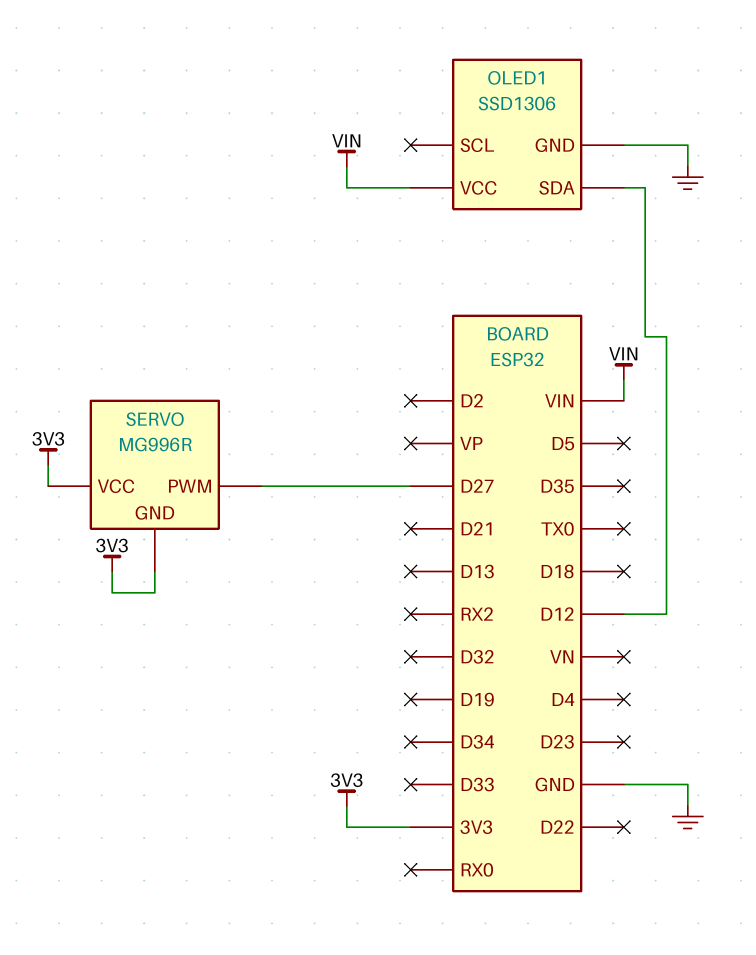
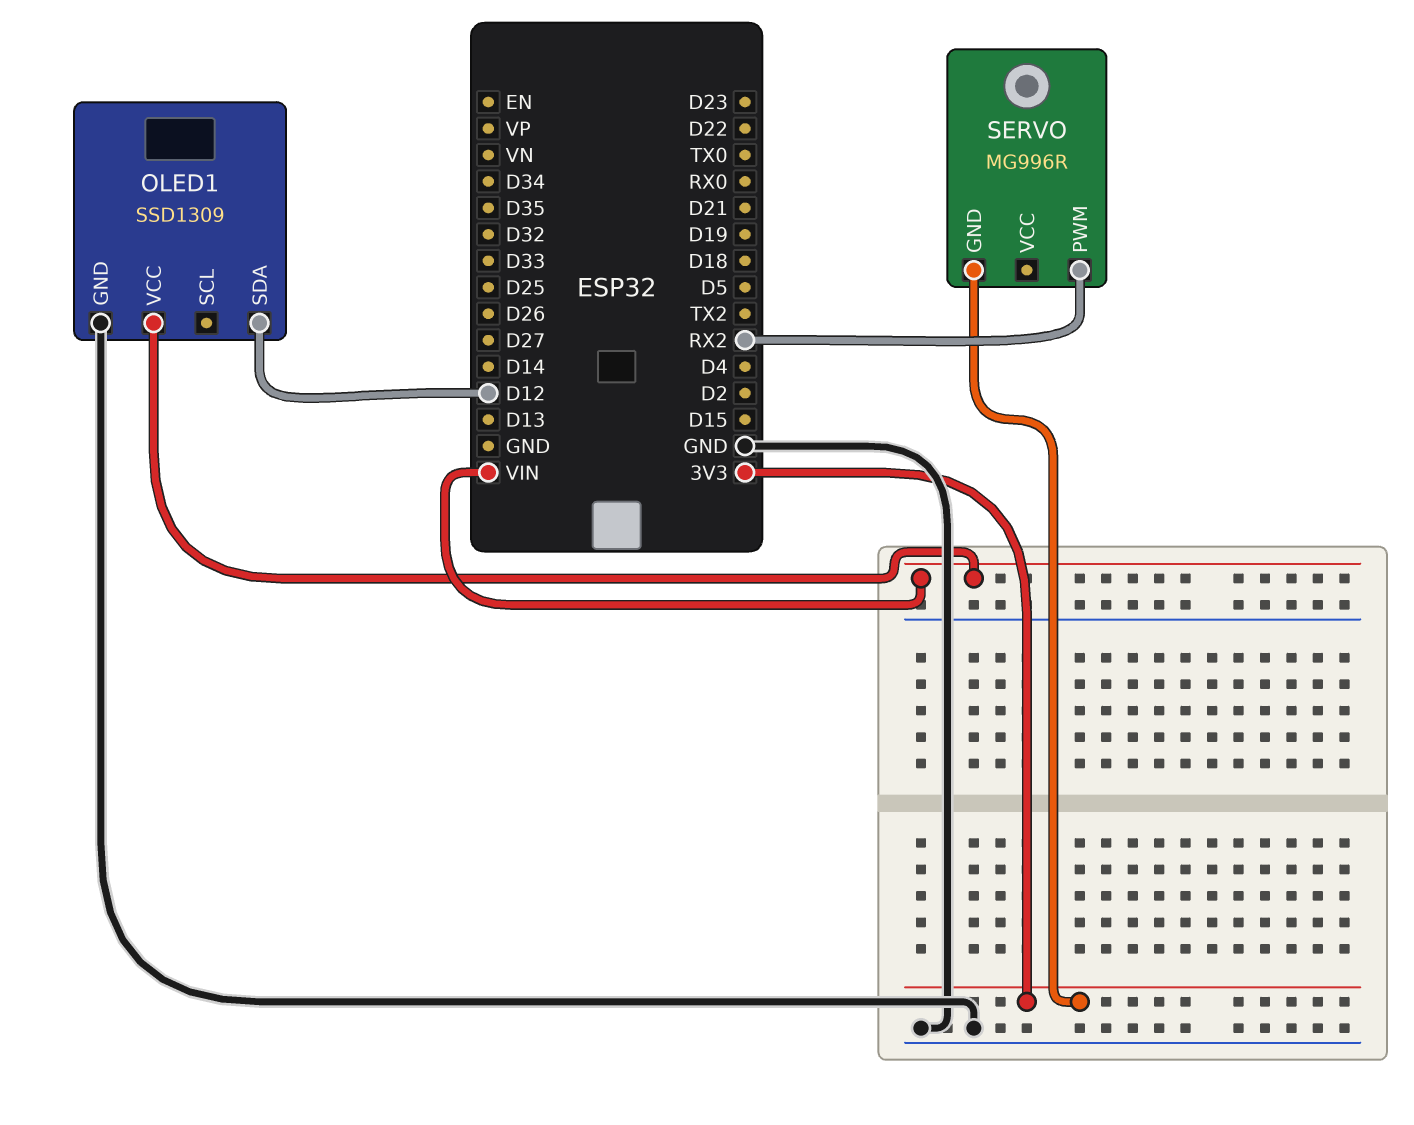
OLED1: SSD1306 -> SSD1309
SERVO pin PWM: D27 -> RX2
SERVO pin VCC: 3V3 -> none

